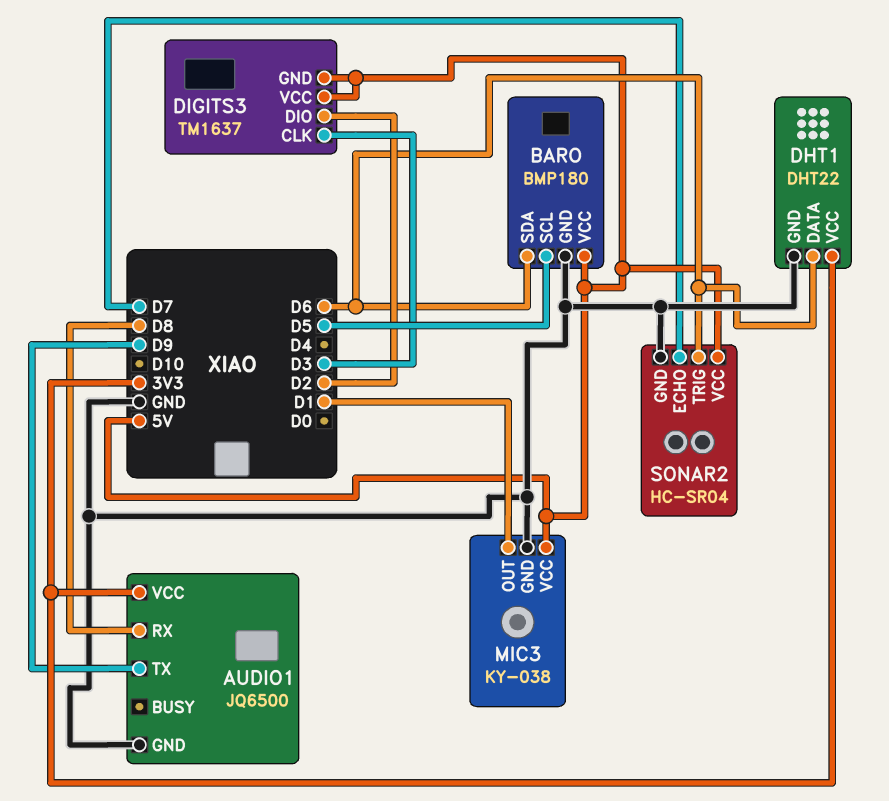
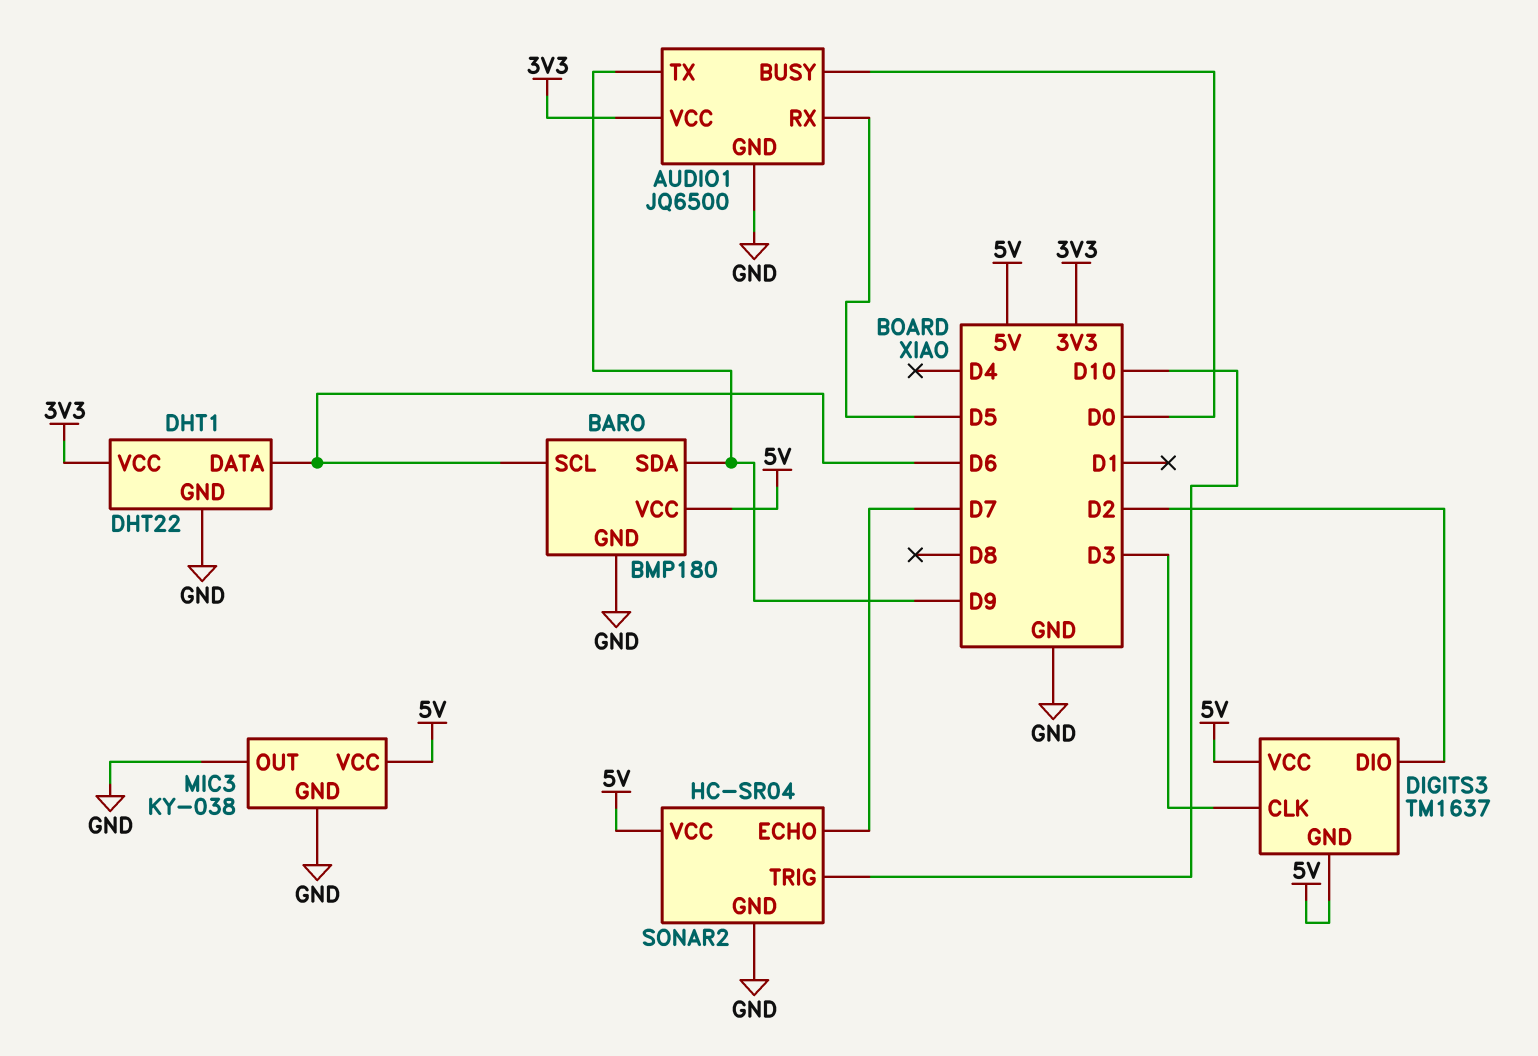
AUDIO1 pin BUSY: none -> D0
AUDIO1 pin RX: D8 -> D5
BARO pin SCL: D5 -> D6
BARO pin SDA: D6 -> D9
MIC3 pin OUT: D1 -> GND
SONAR2 pin TRIG: D6 -> D10

